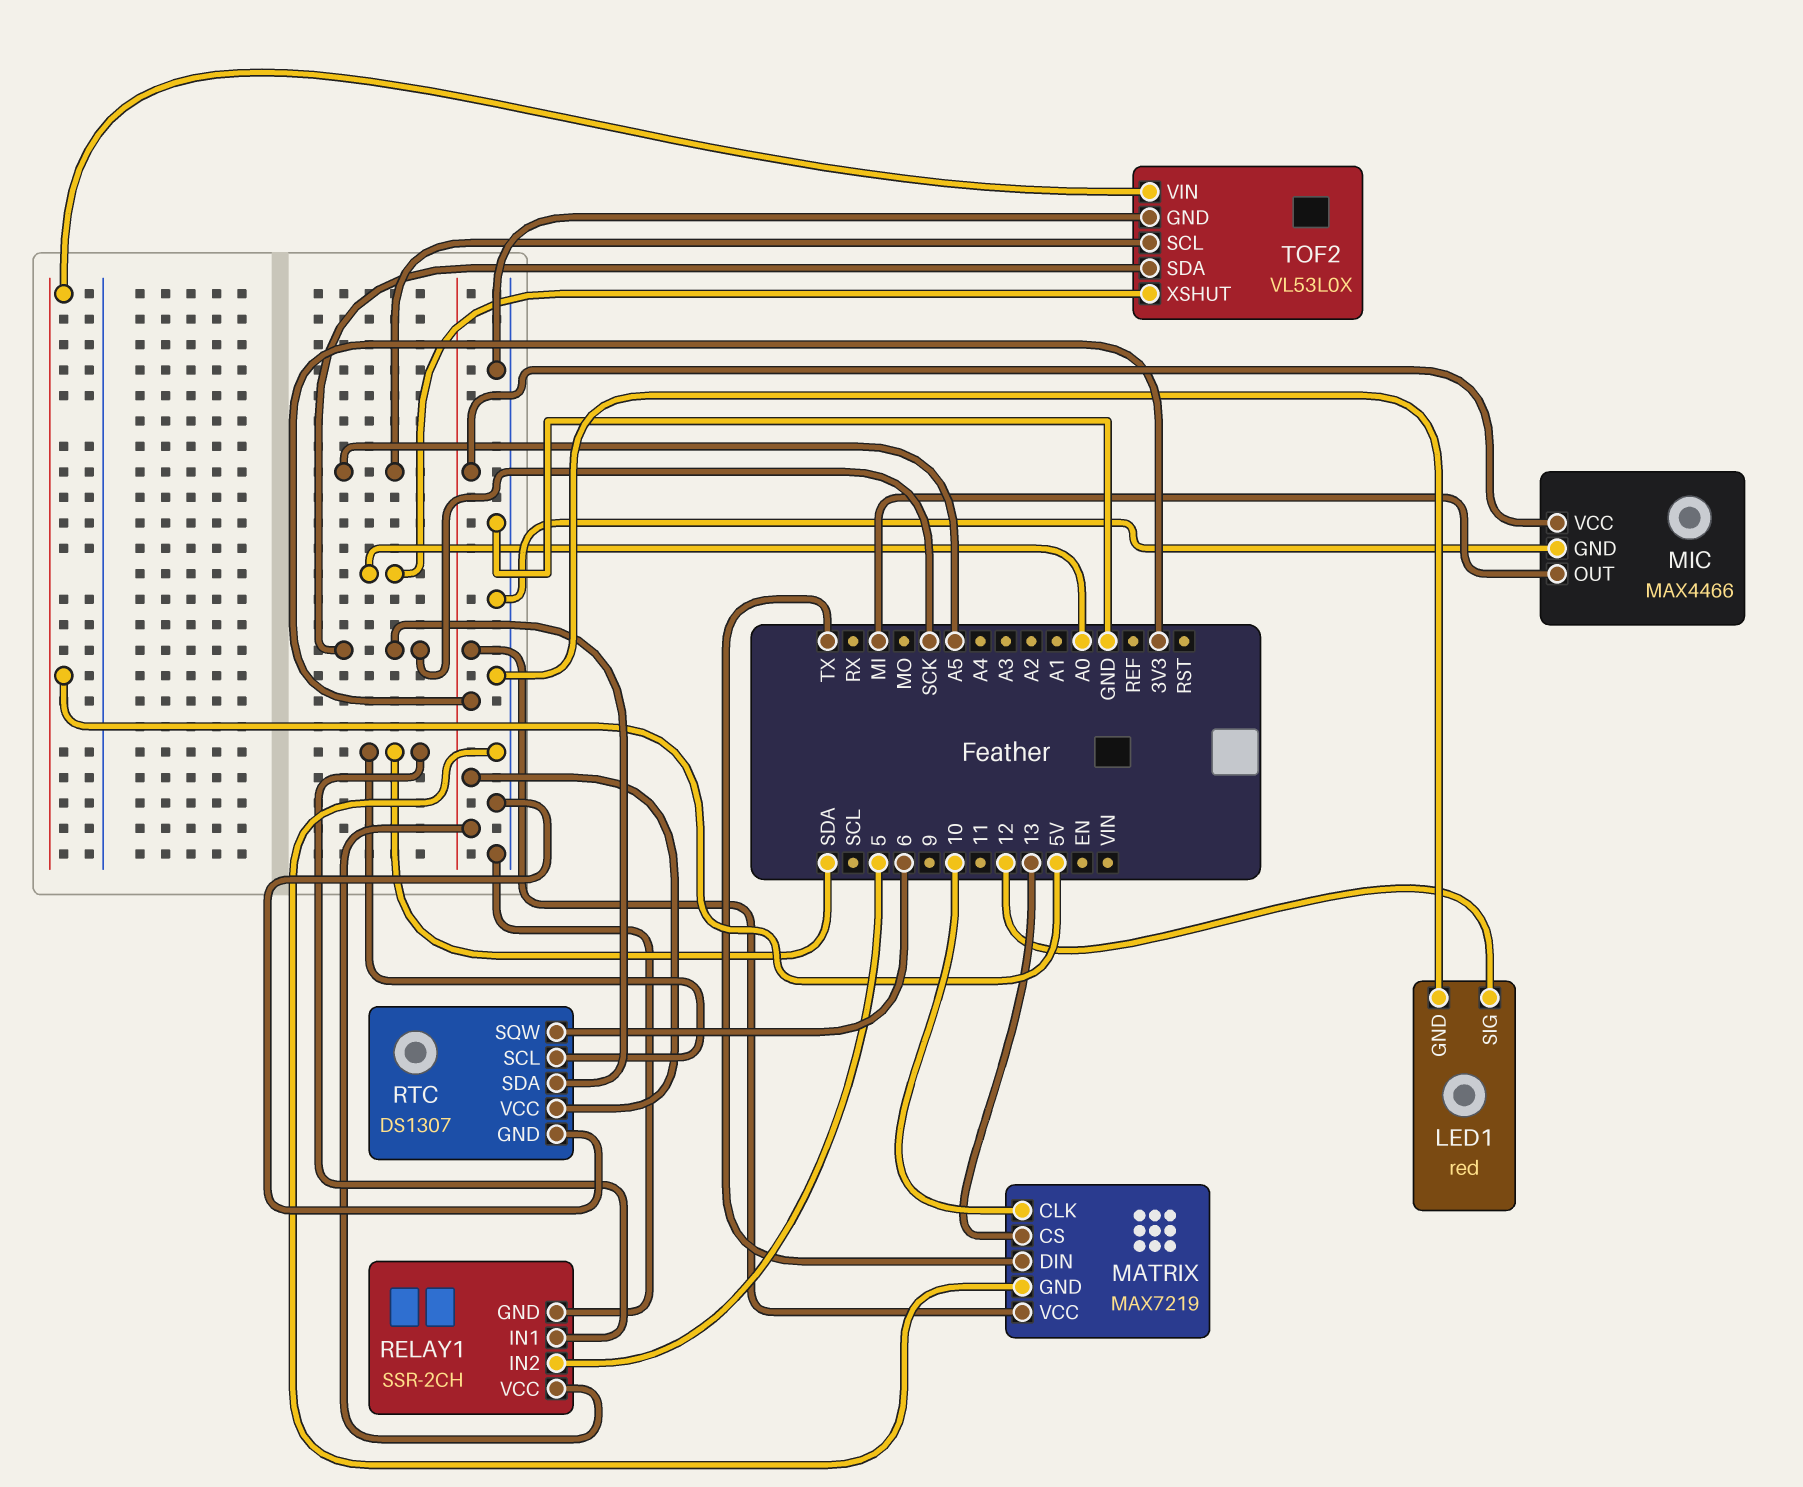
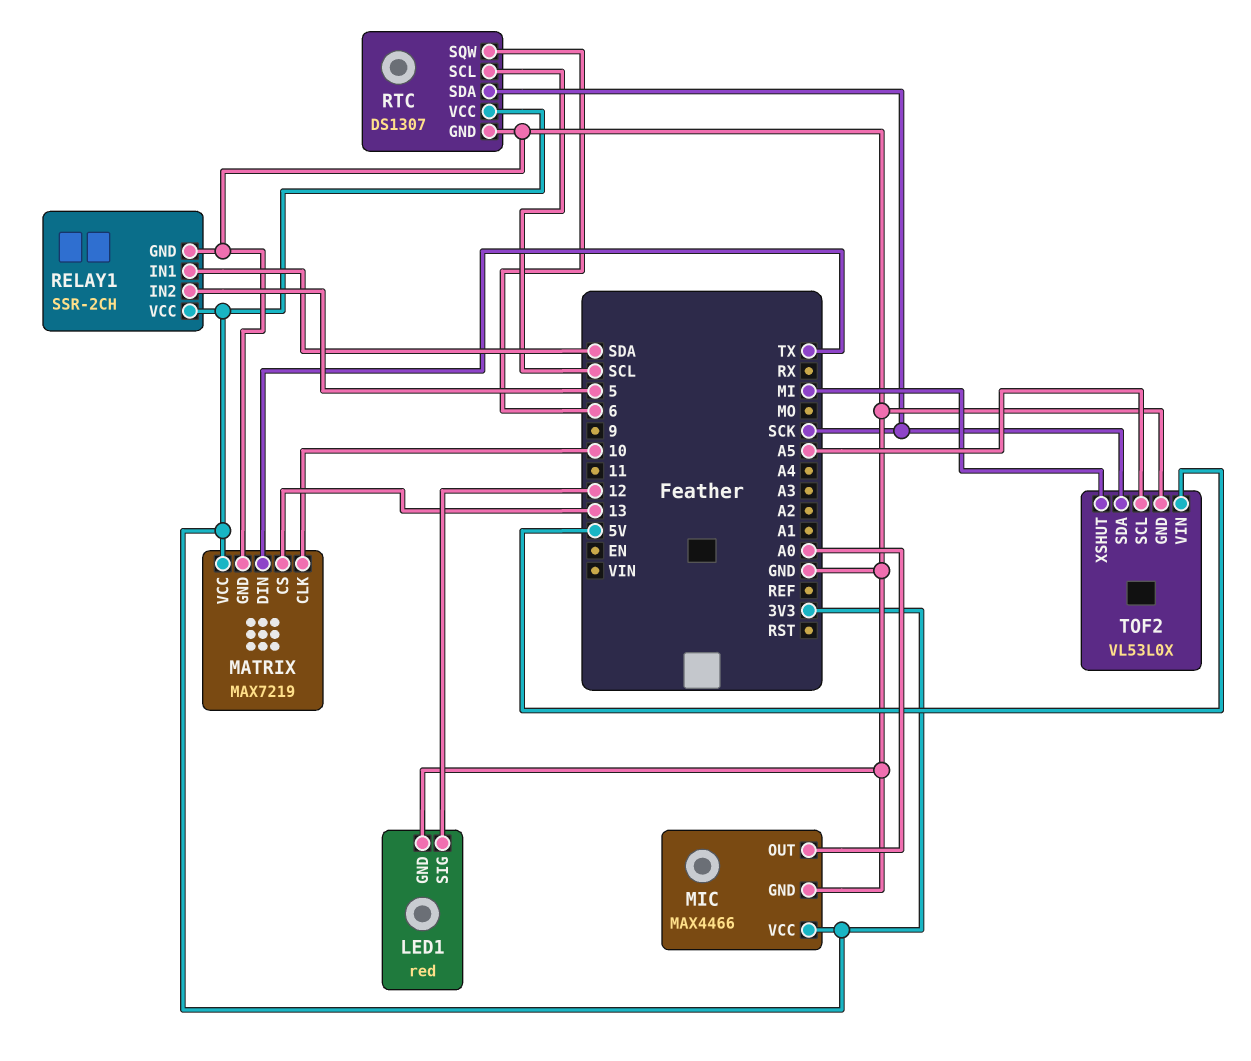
MIC pin OUT: MI -> A0
RTC pin SCL: SDA -> SCL
TOF2 pin XSHUT: A0 -> MI

